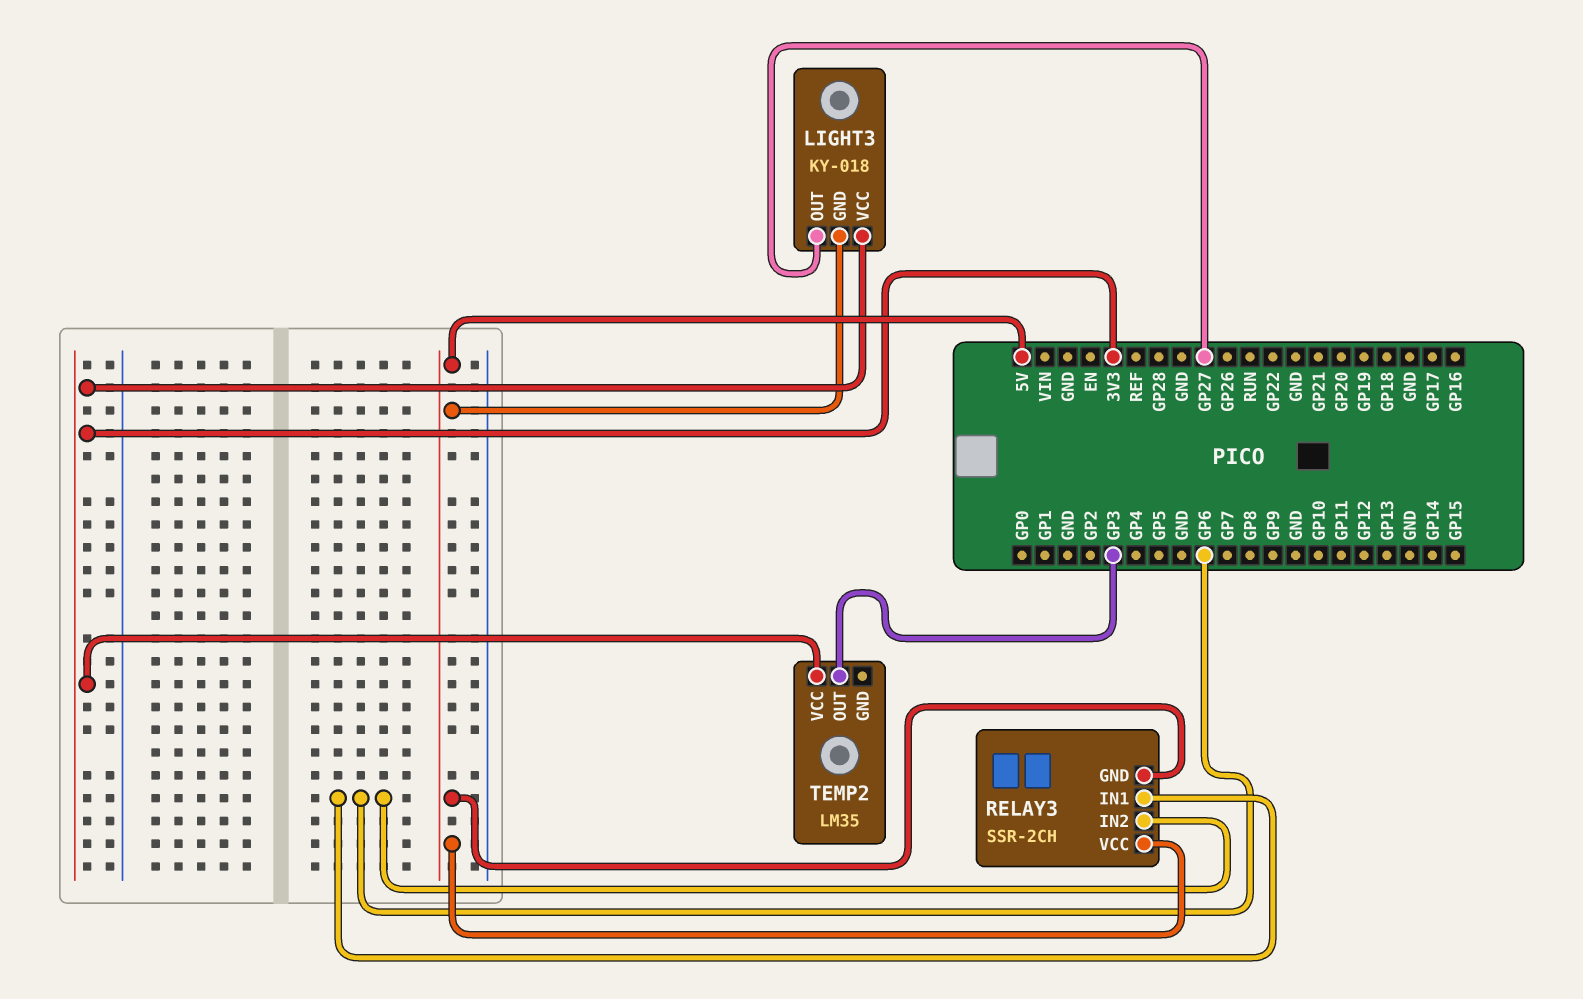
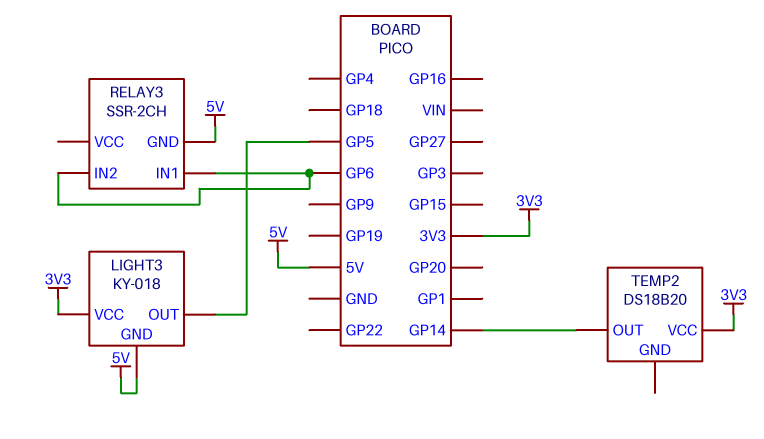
LIGHT3 pin OUT: GP27 -> GP5
RELAY3 pin VCC: 5V -> none
TEMP2: LM35 -> DS18B20
TEMP2 pin OUT: GP3 -> GP14

